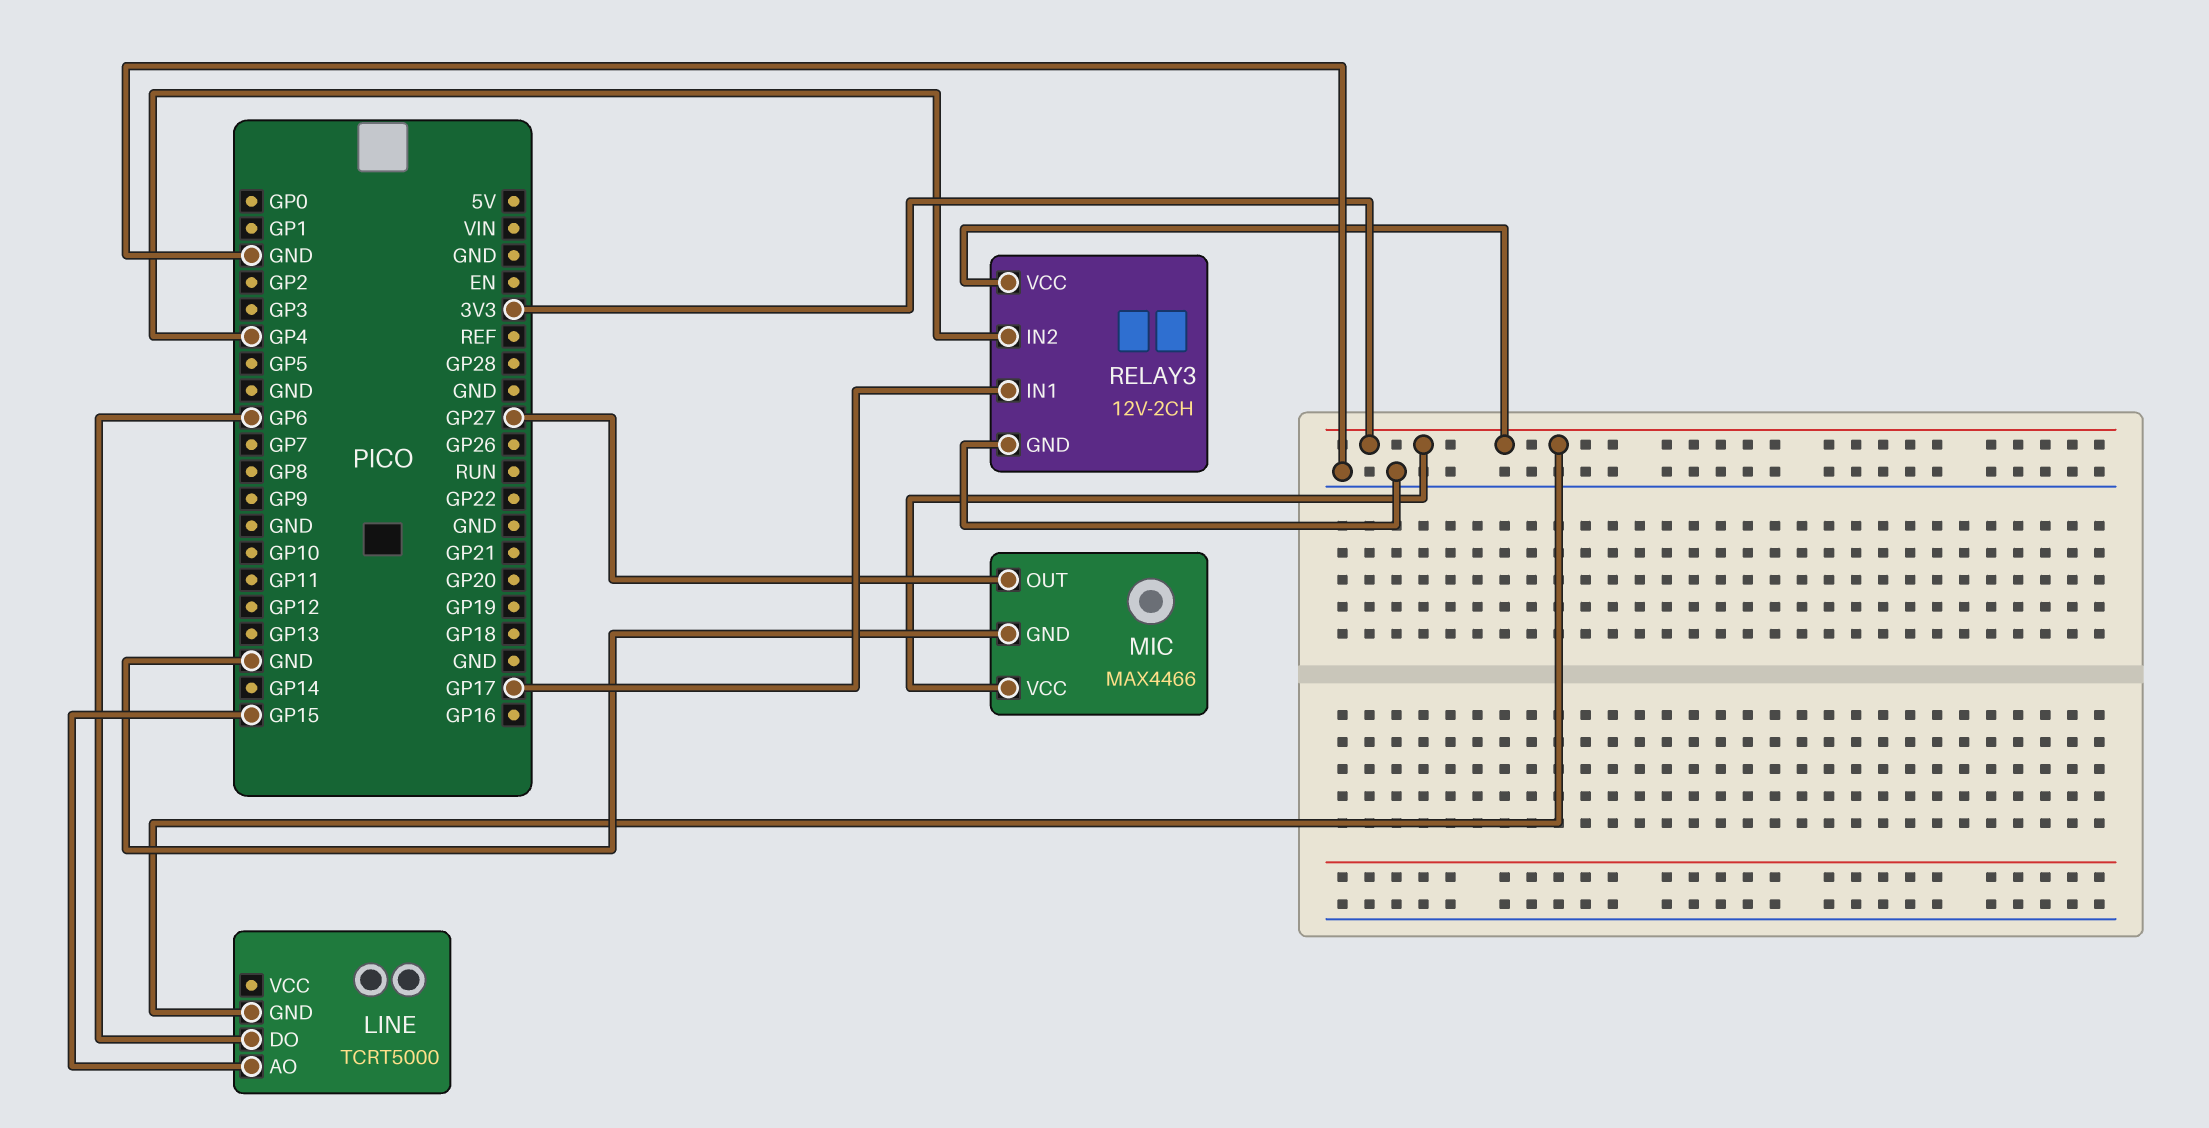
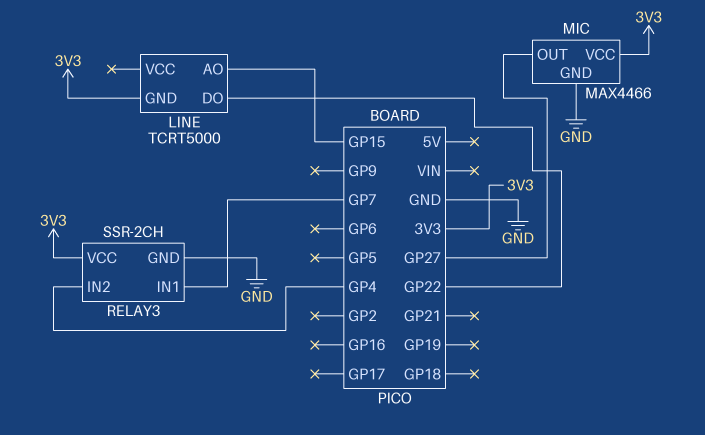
LINE pin DO: GP6 -> GP22
RELAY3: 12V-2CH -> SSR-2CH
RELAY3 pin IN1: GP17 -> GP7

